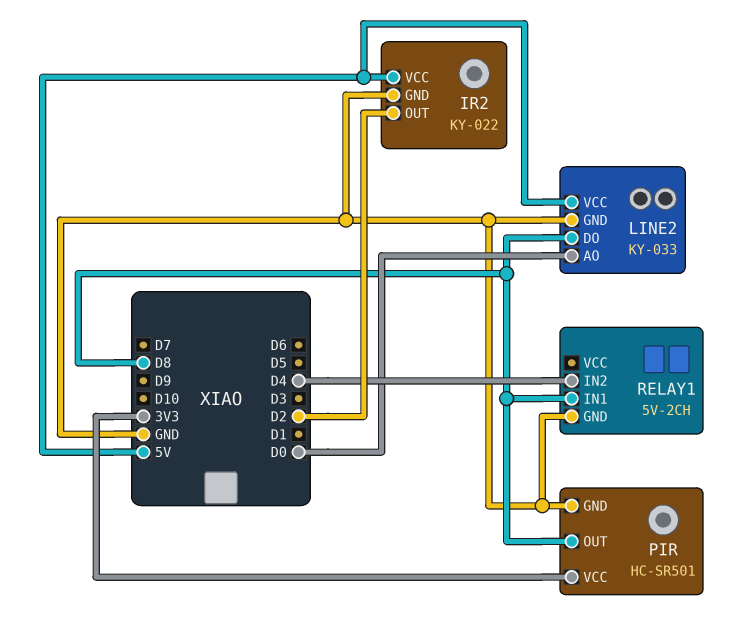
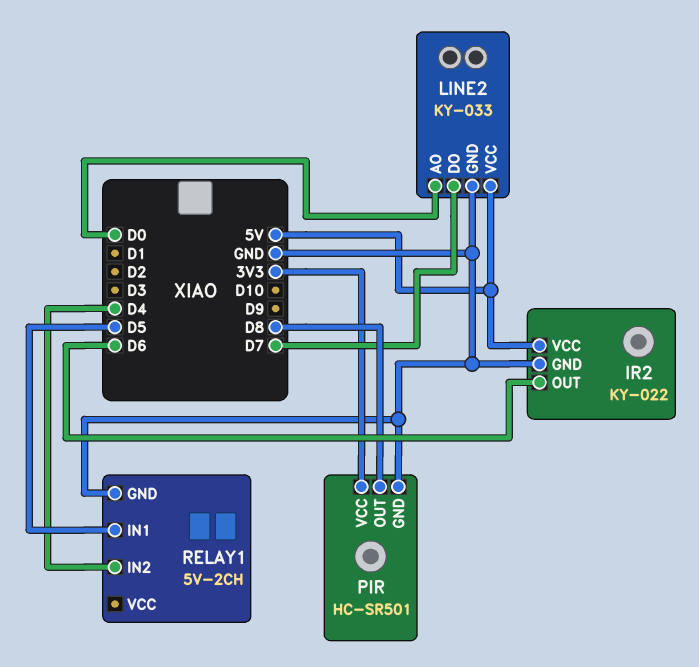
IR2 pin OUT: D2 -> D6
LINE2 pin DO: D8 -> D7
RELAY1 pin IN1: D8 -> D5

